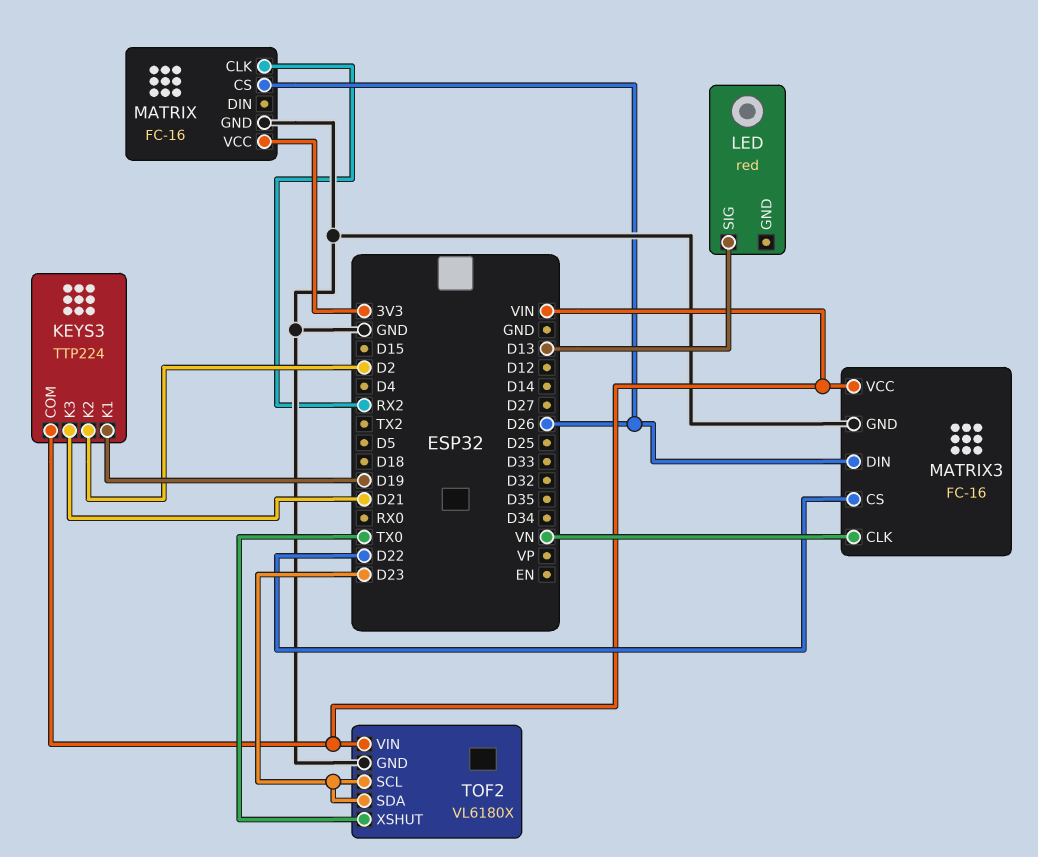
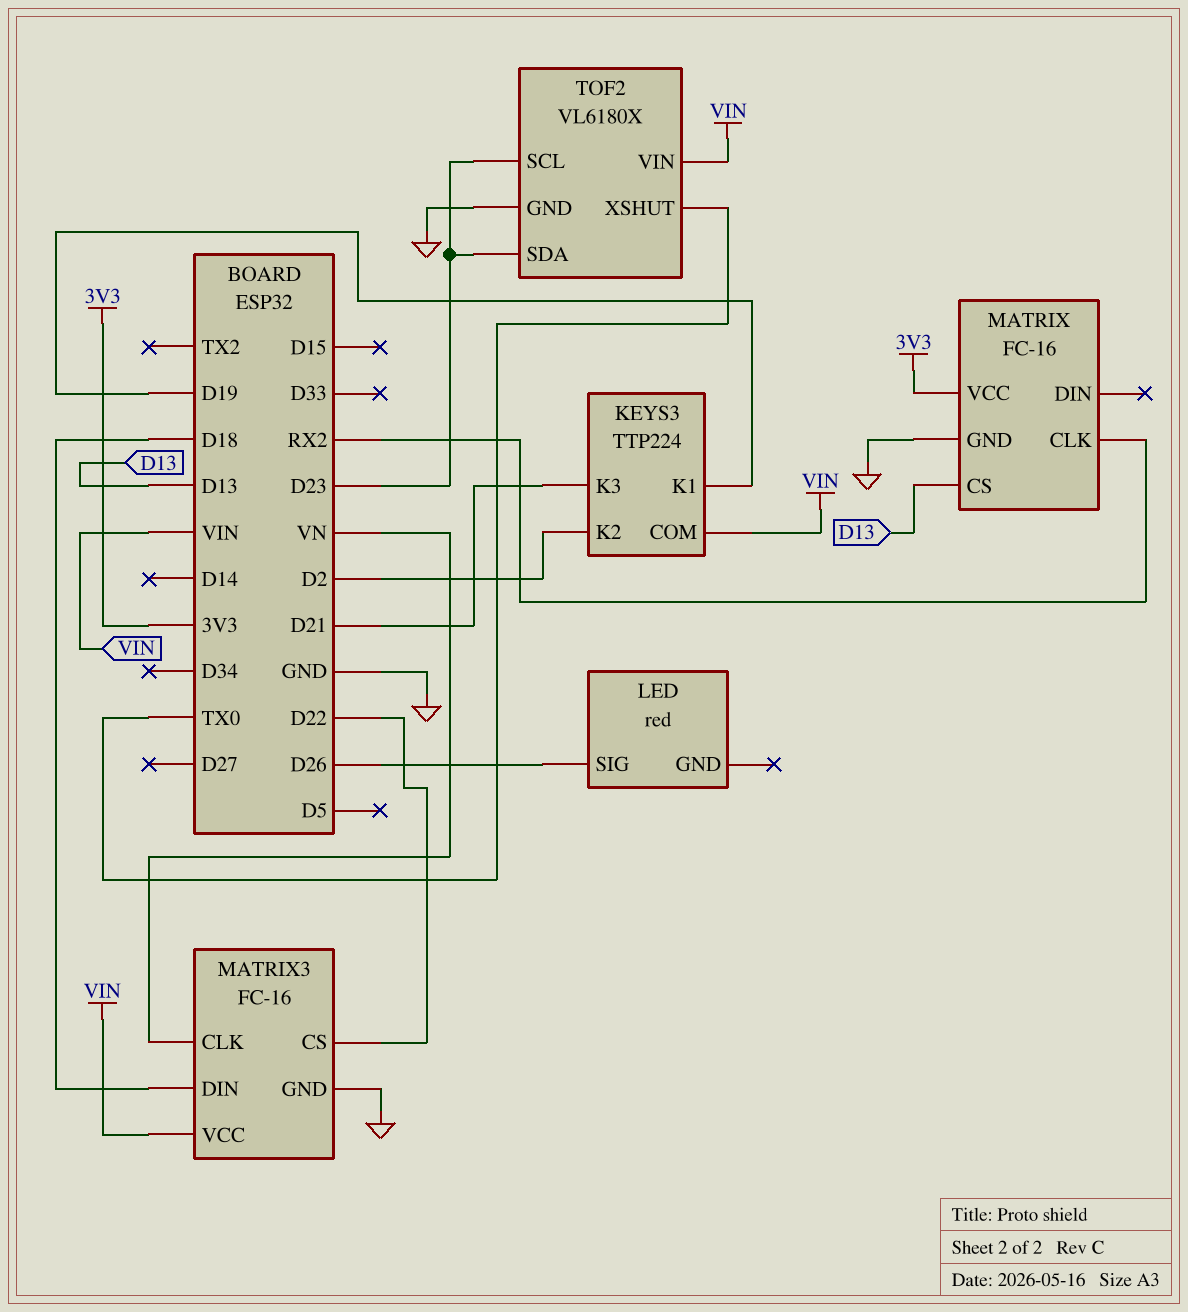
LED pin SIG: D13 -> D26
MATRIX pin CS: D26 -> D13
MATRIX3 pin DIN: D26 -> D18

